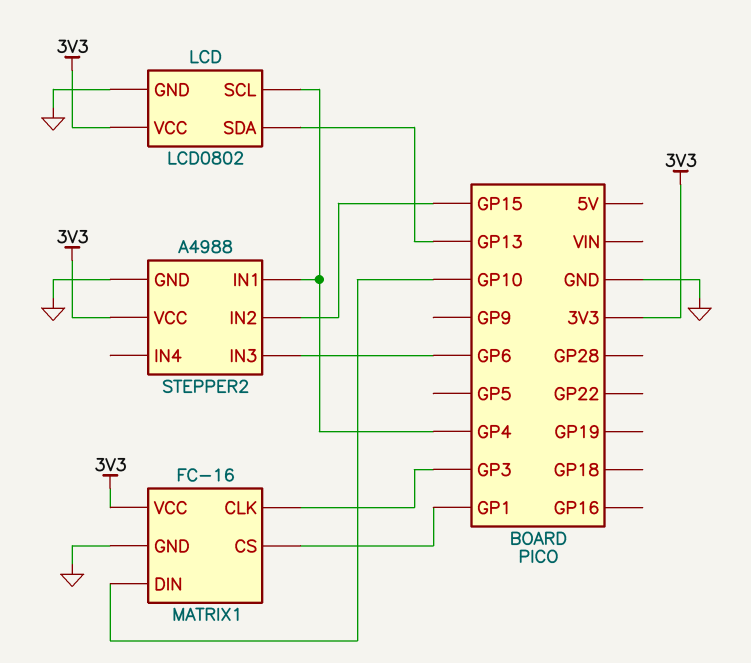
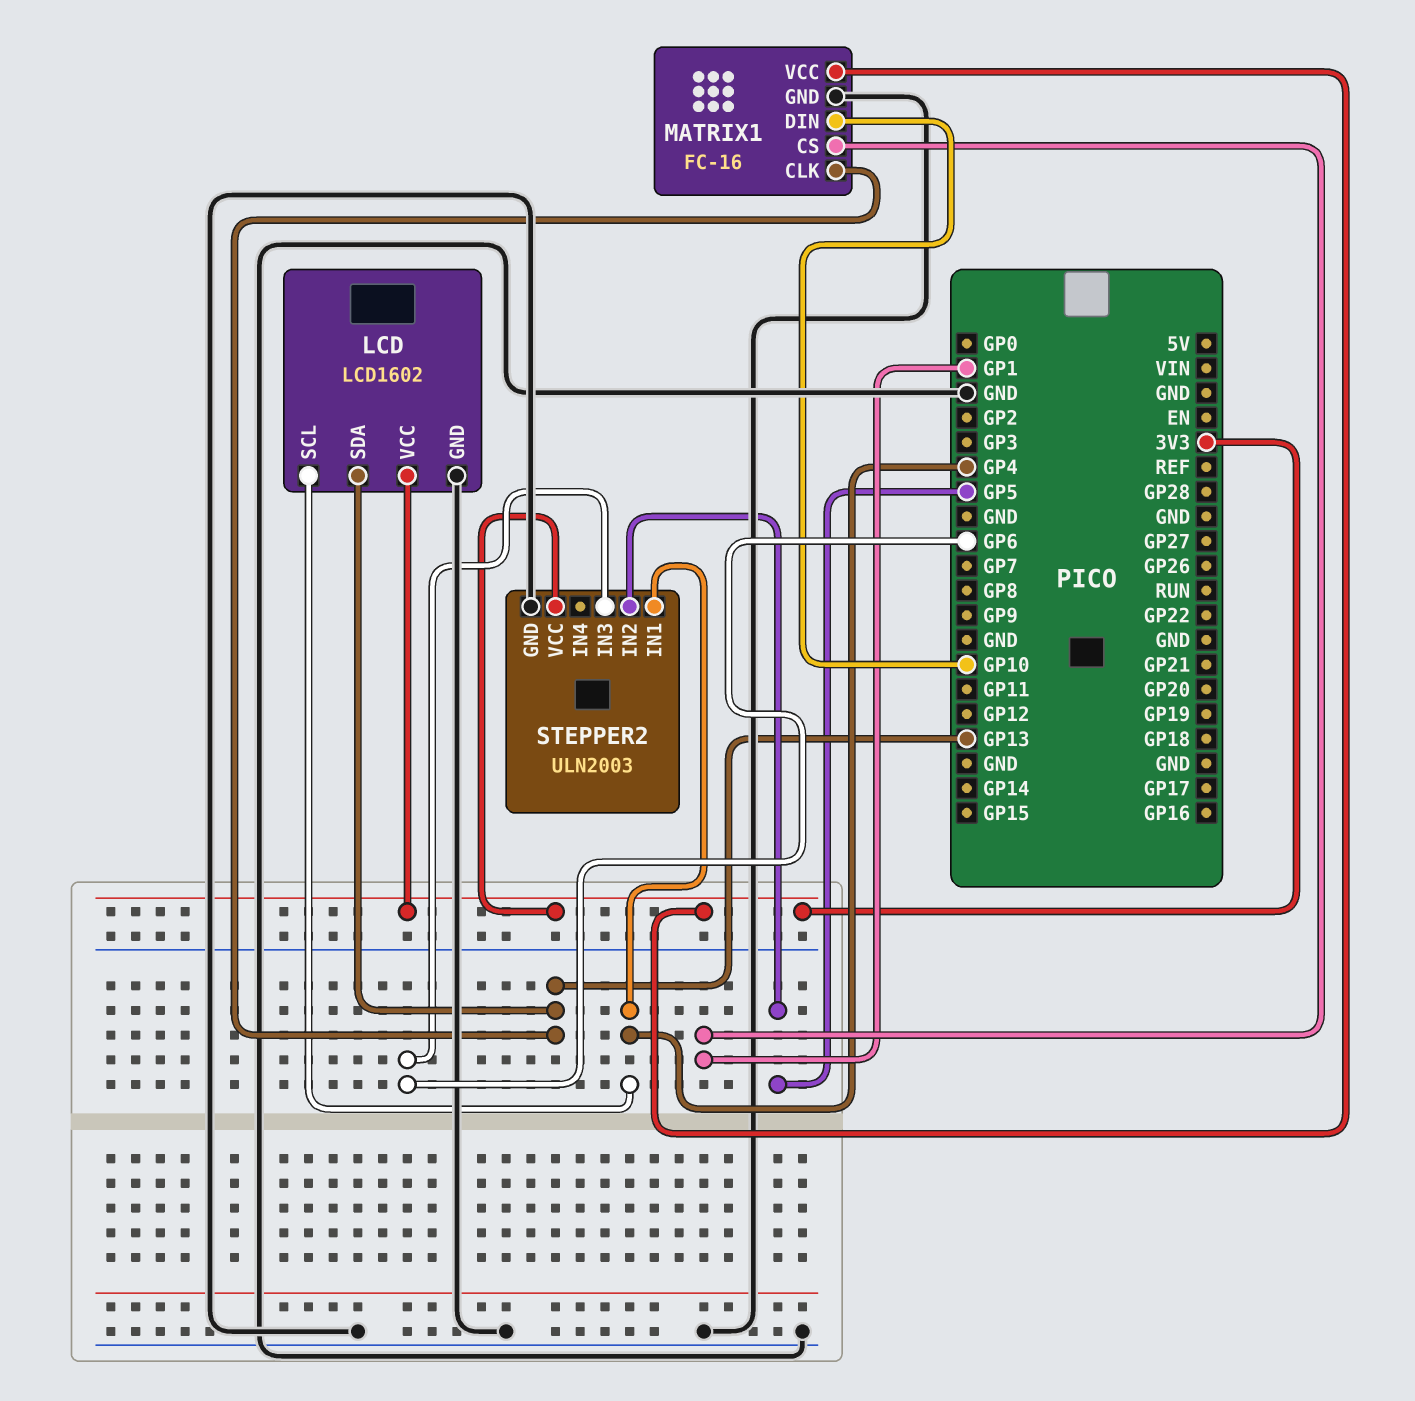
LCD: LCD0802 -> LCD1602
MATRIX1 pin CLK: GP3 -> GP13
STEPPER2: A4988 -> ULN2003
STEPPER2 pin IN2: GP15 -> GP5

